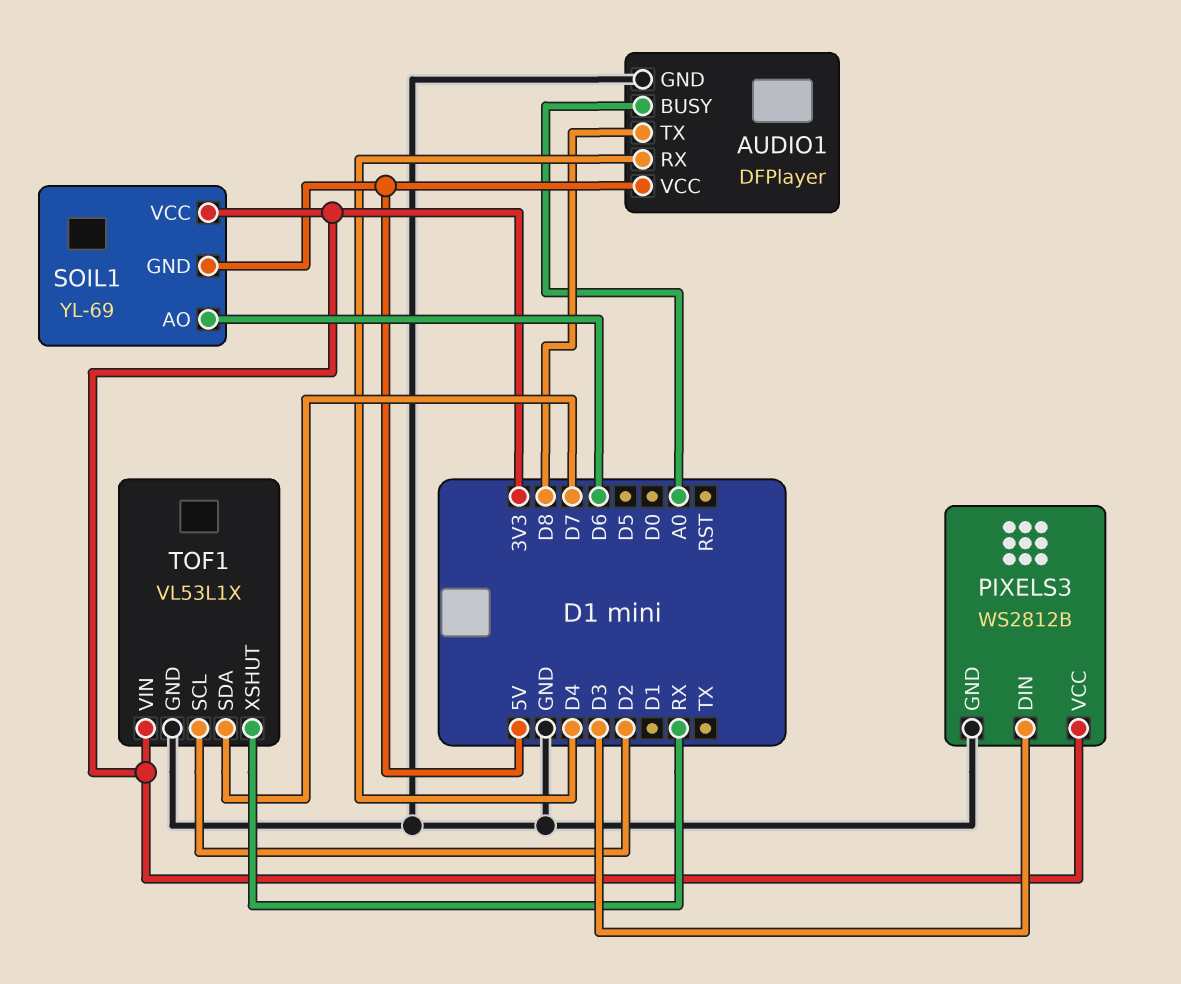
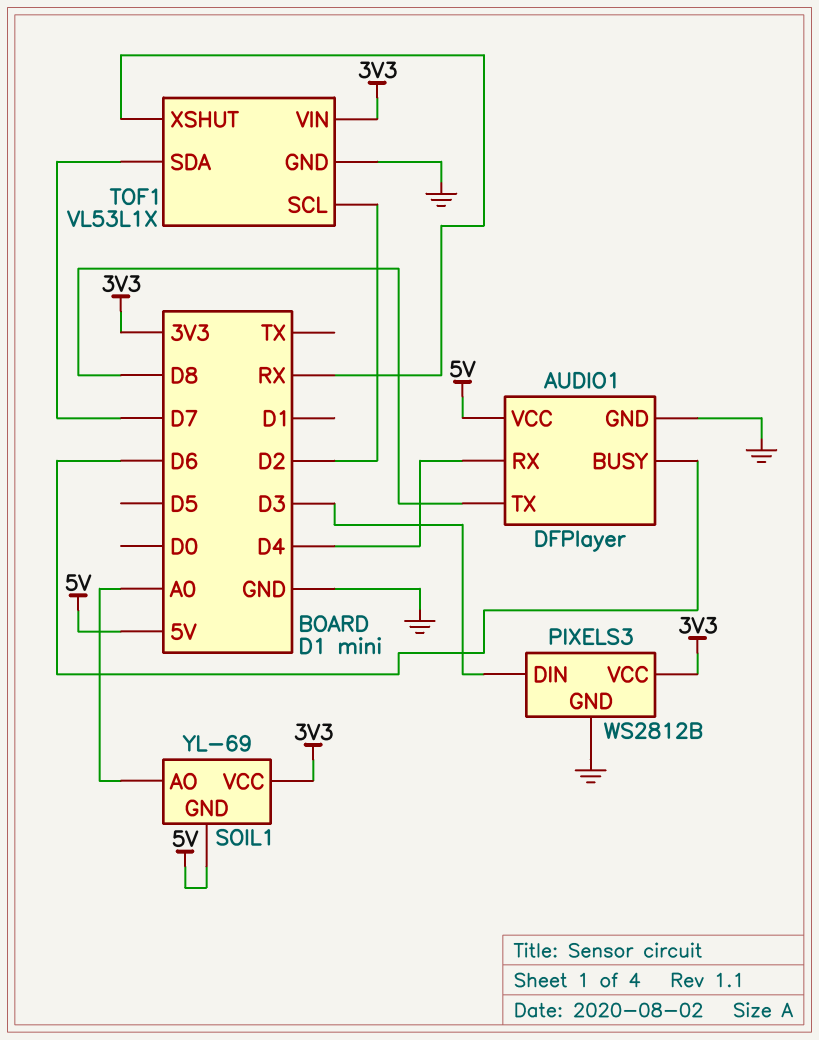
AUDIO1 pin BUSY: A0 -> D6
SOIL1 pin AO: D6 -> A0

